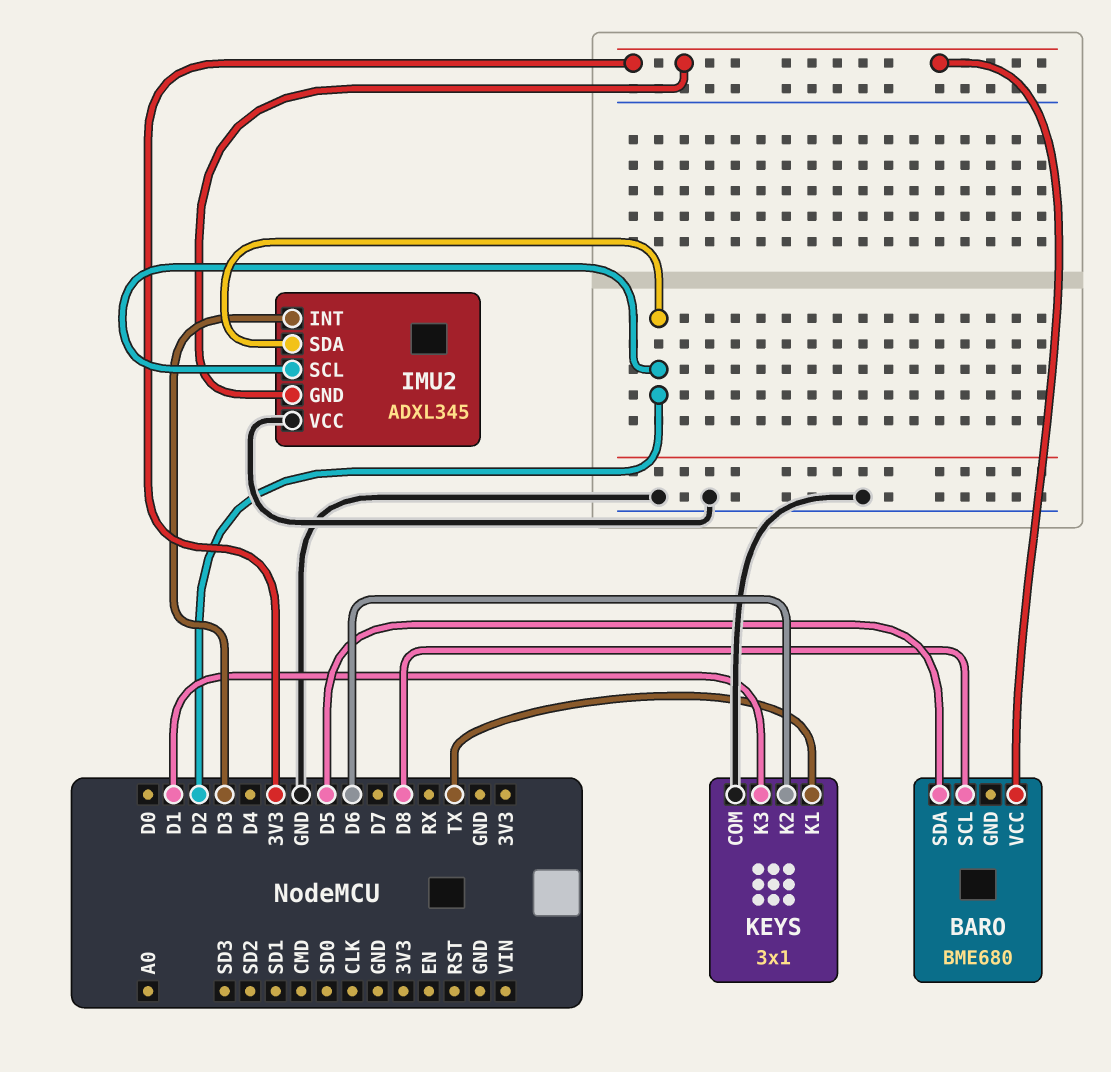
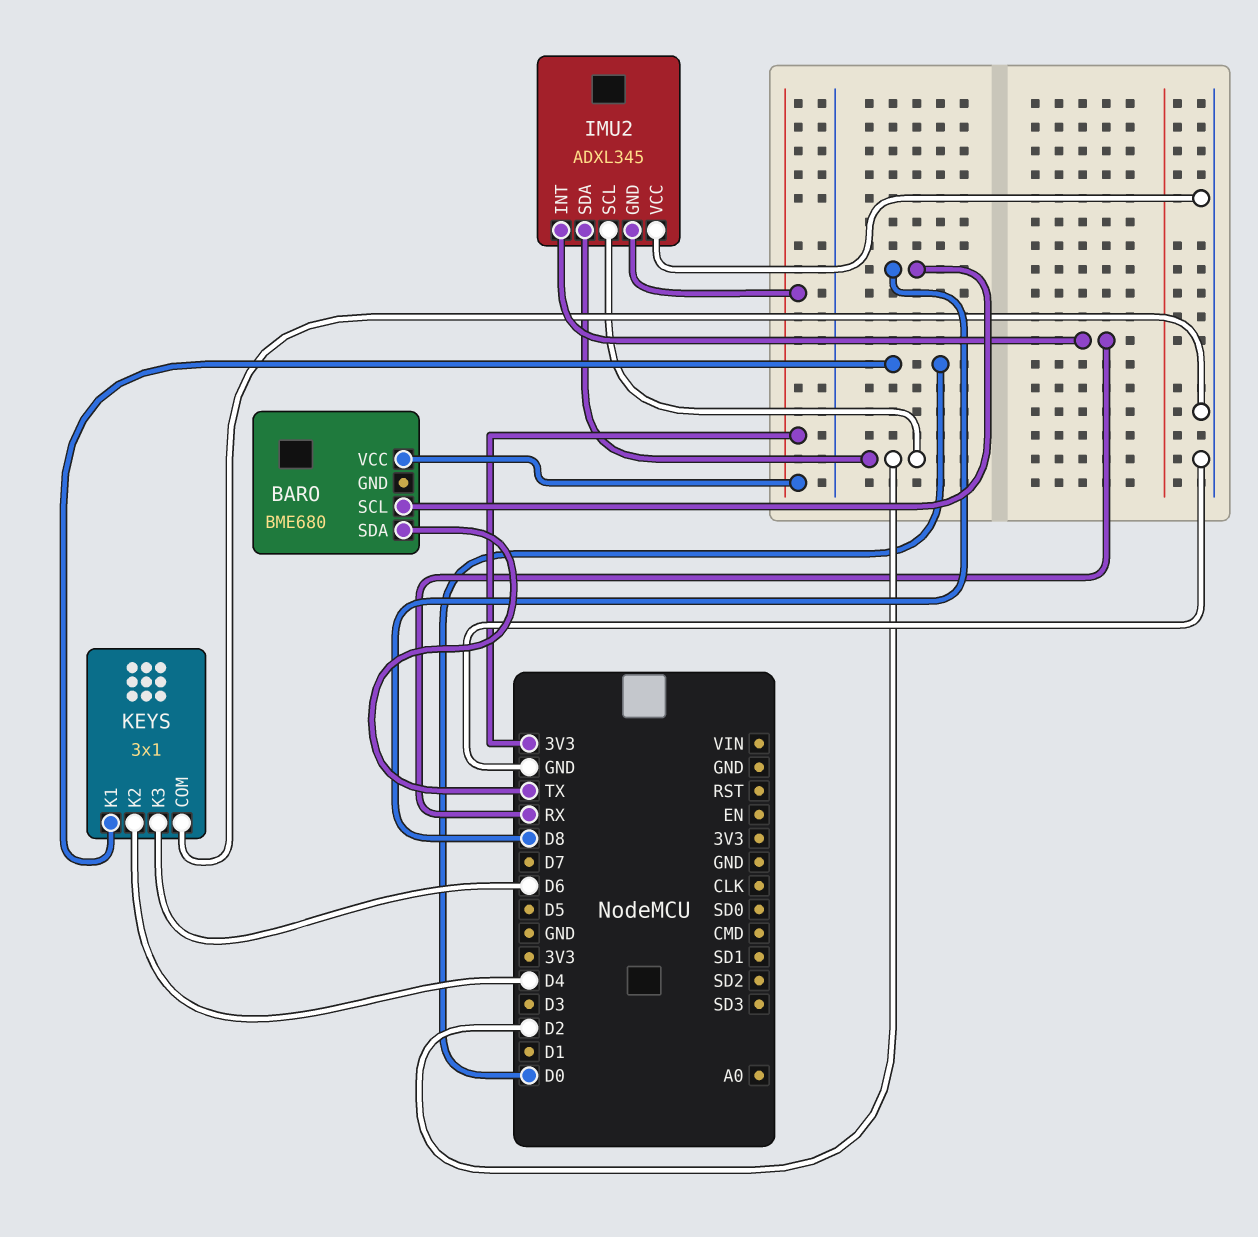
BARO pin SDA: D5 -> TX
IMU2 pin INT: D3 -> RX
KEYS pin K1: TX -> D0
KEYS pin K2: D6 -> D4
KEYS pin K3: D1 -> D6

